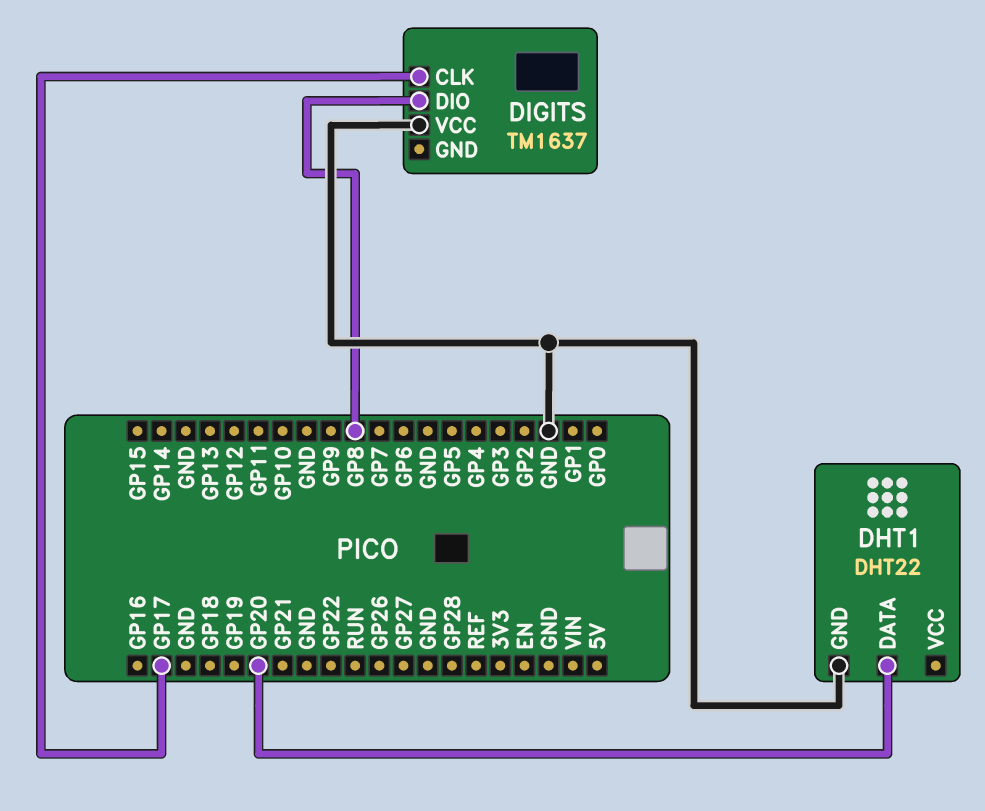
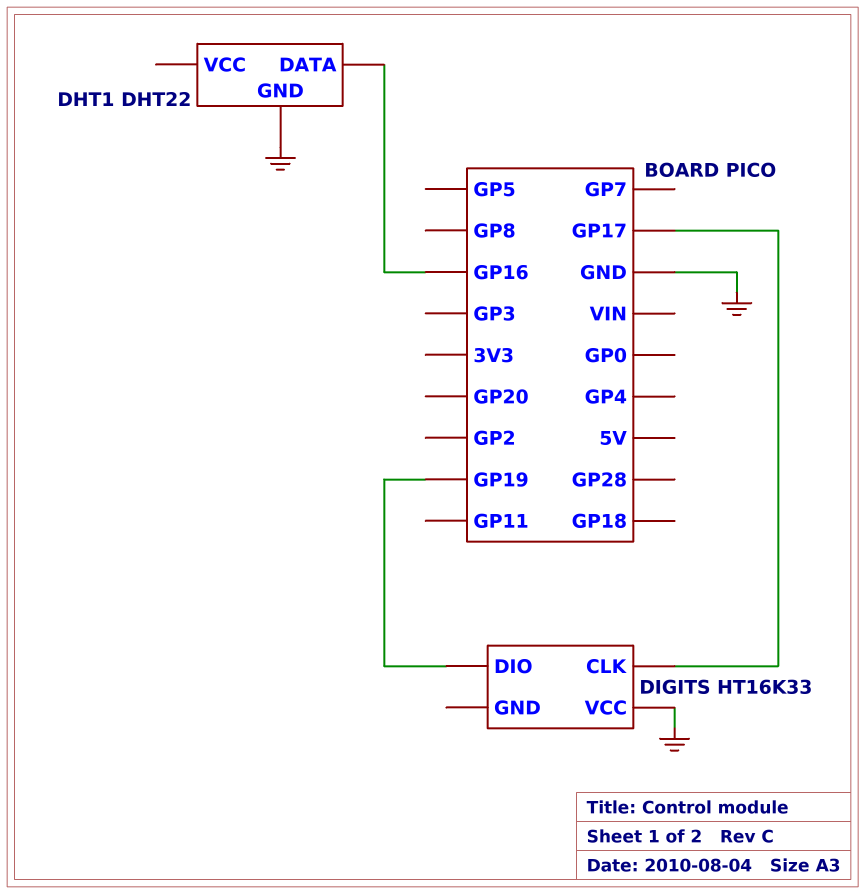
DHT1 pin DATA: GP20 -> GP16
DIGITS: TM1637 -> HT16K33
DIGITS pin DIO: GP8 -> GP19

